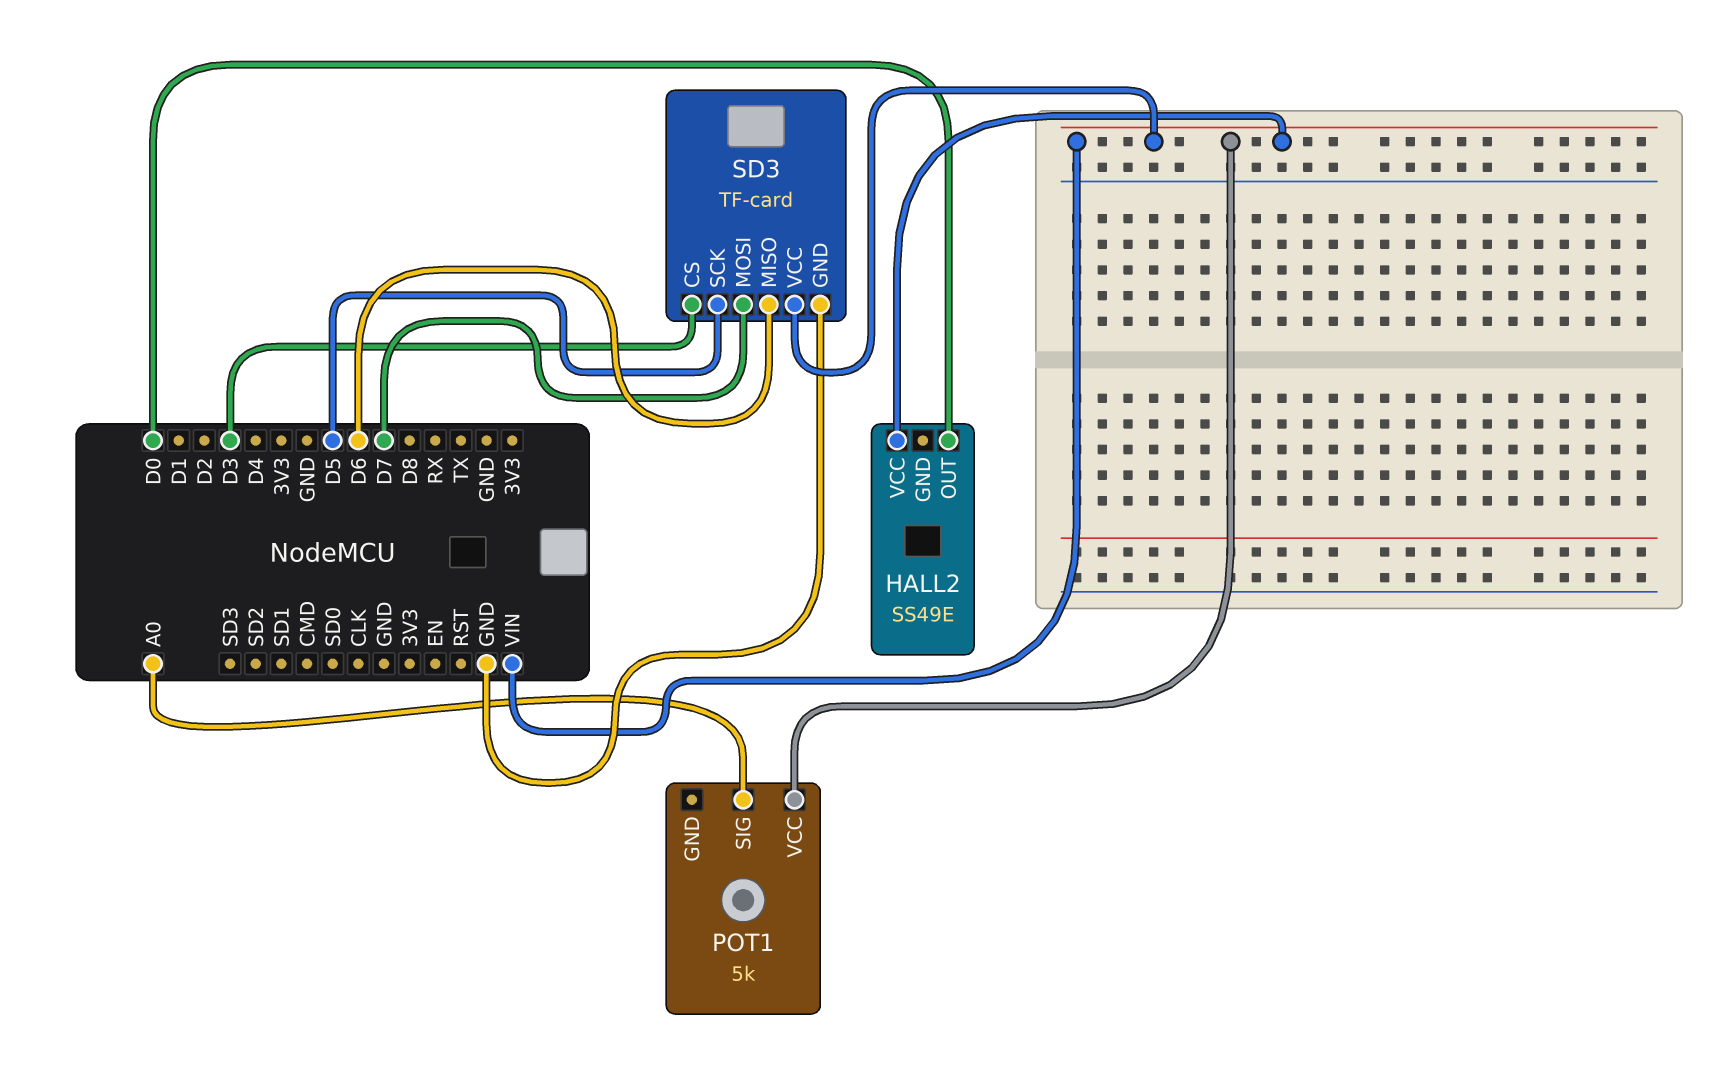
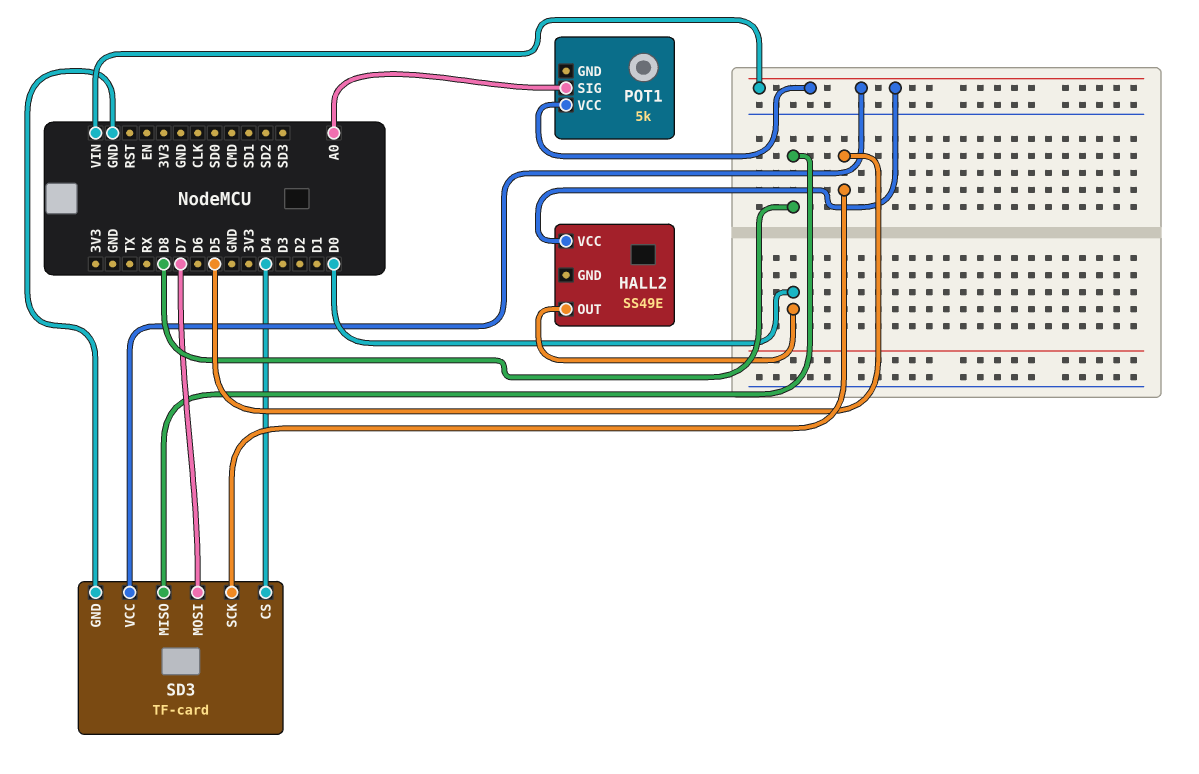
SD3 pin CS: D3 -> D4
SD3 pin MISO: D6 -> D8

